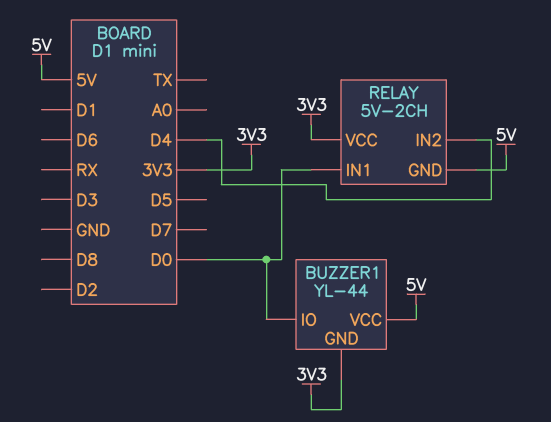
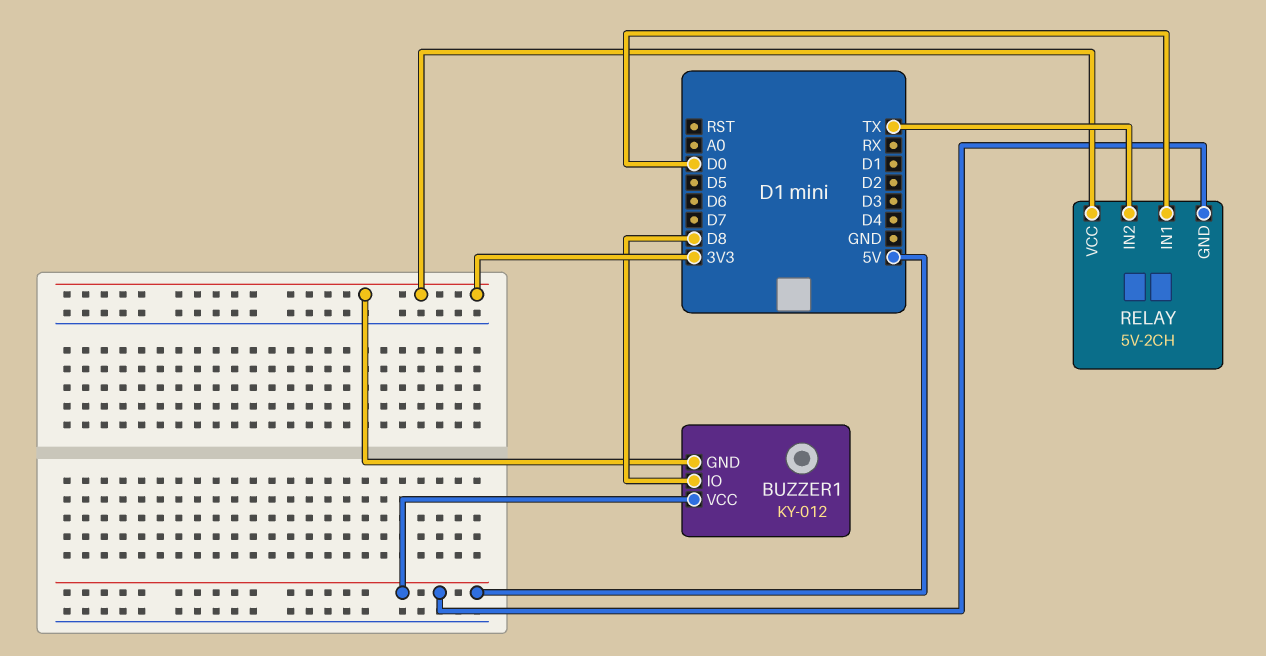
BUZZER1: YL-44 -> KY-012
BUZZER1 pin IO: D0 -> D8
RELAY pin IN2: D4 -> TX

